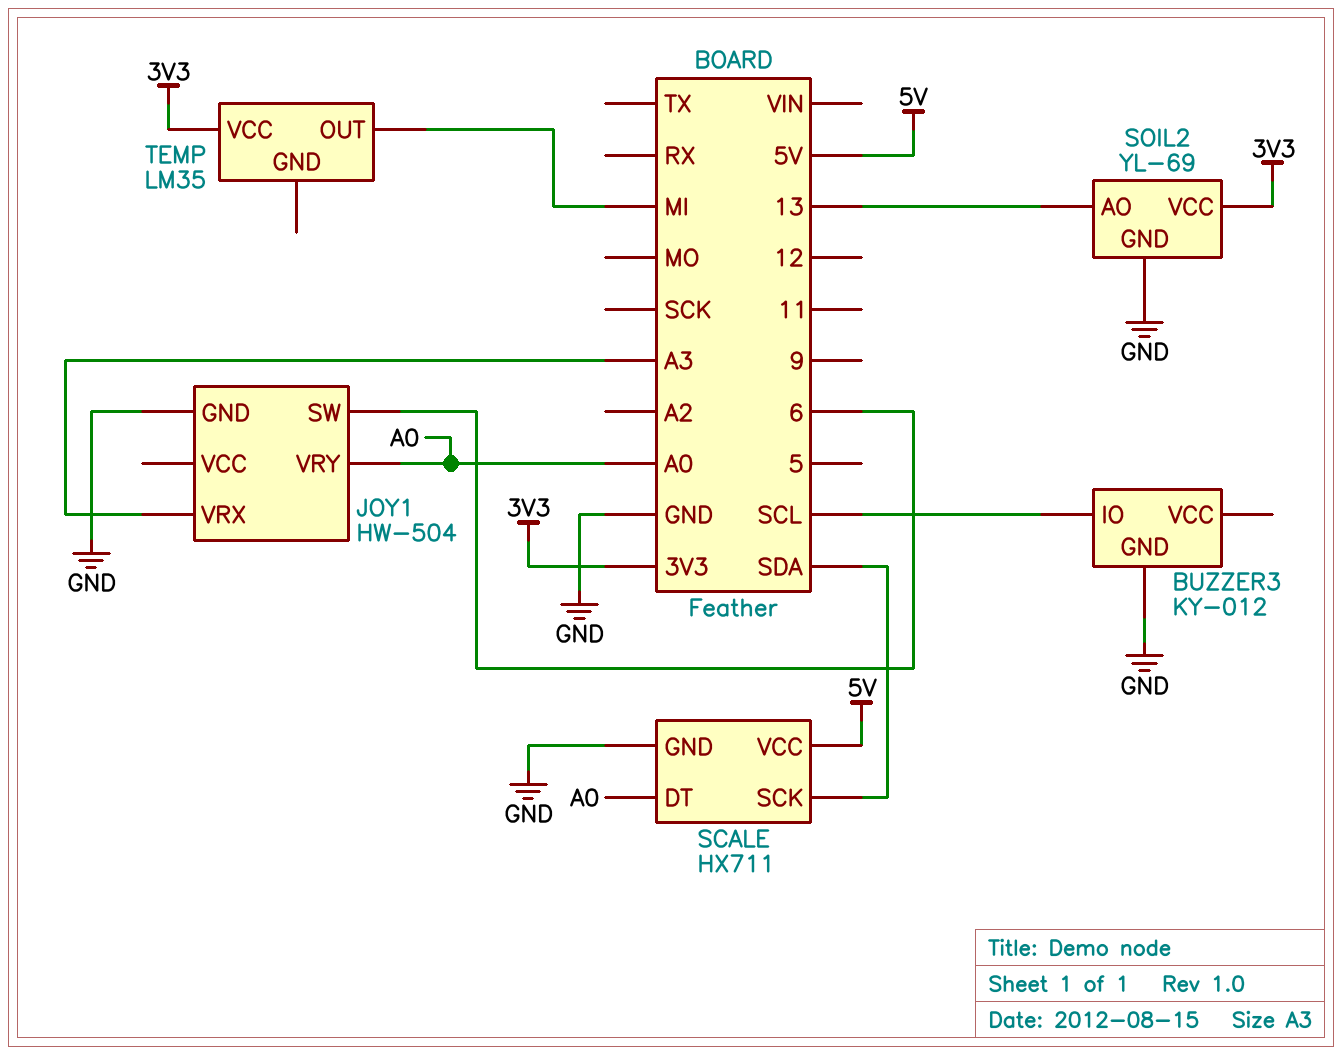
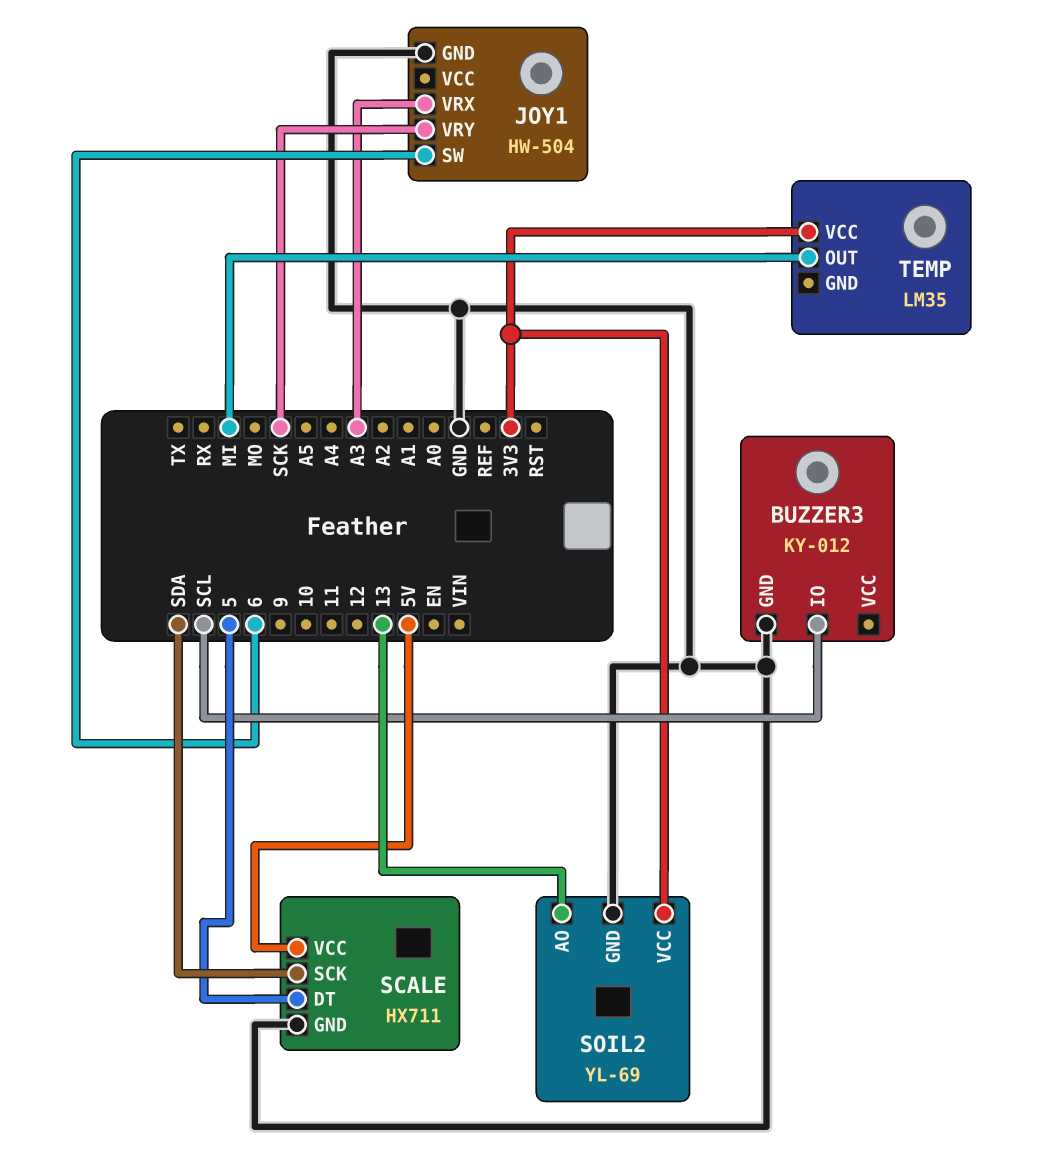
JOY1 pin VRY: A0 -> SCK
SCALE pin DT: A0 -> 5

